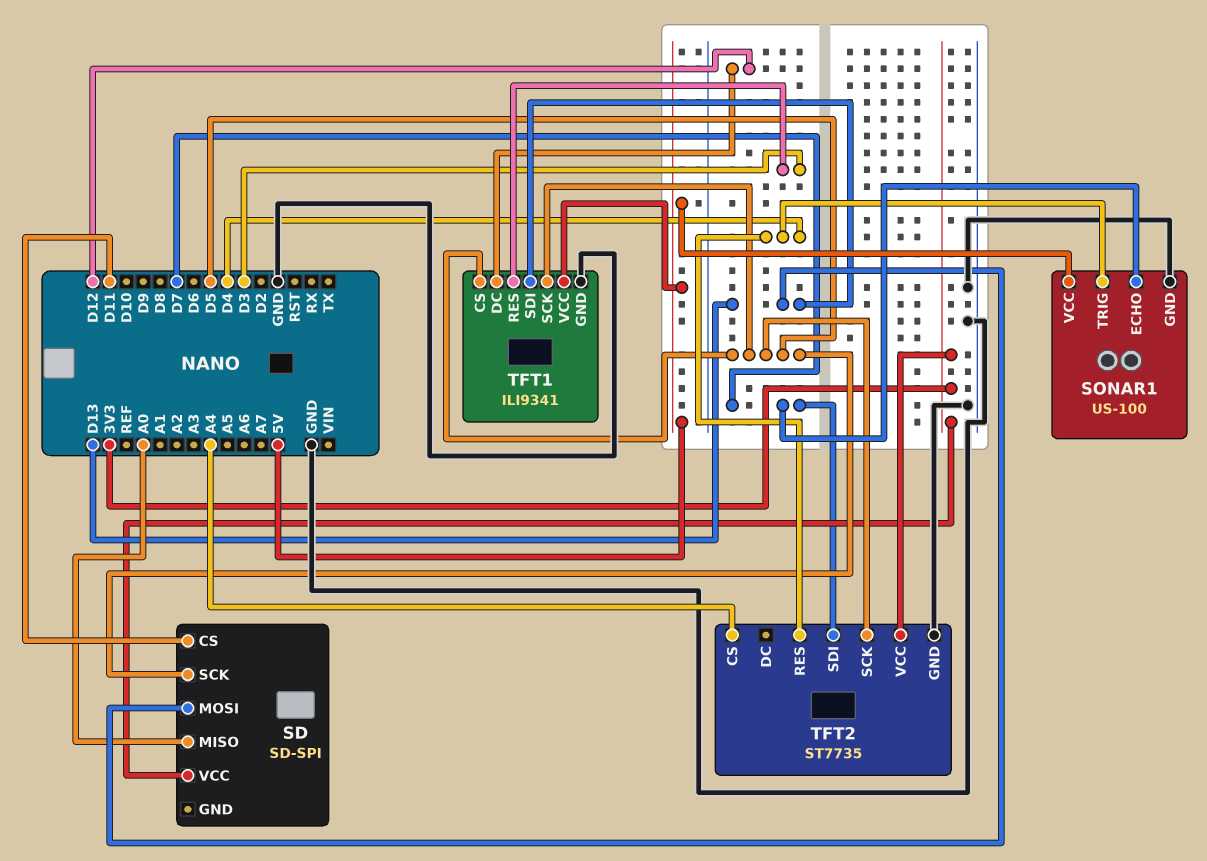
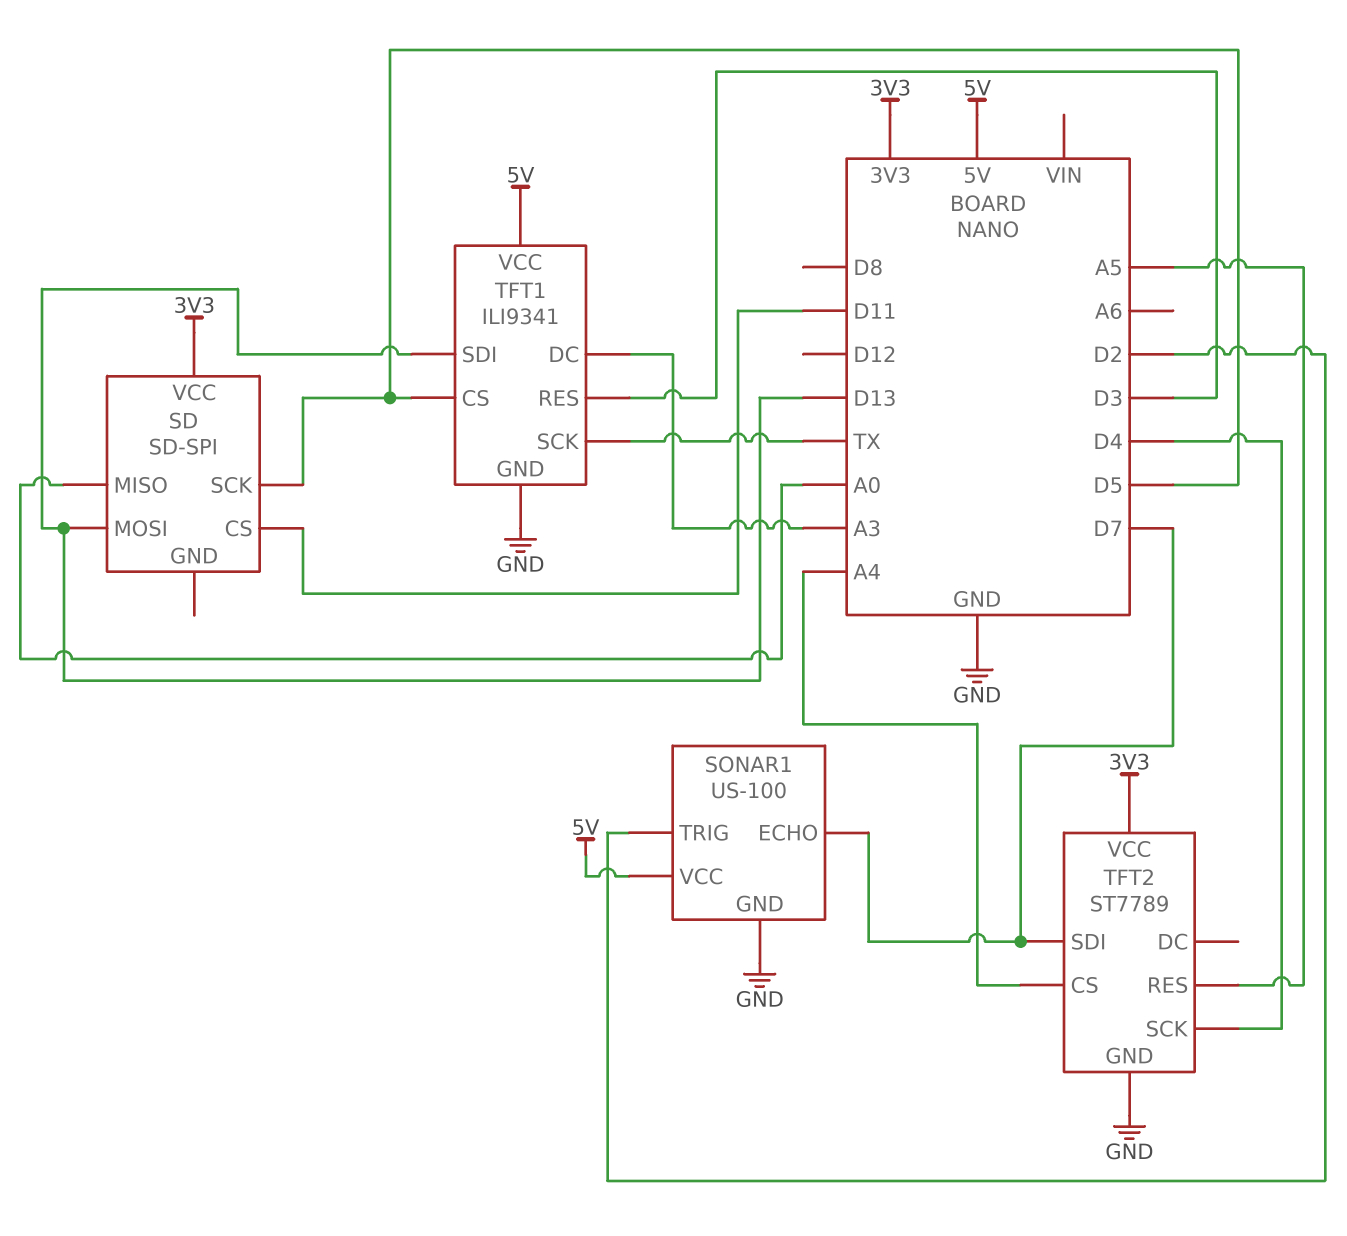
SONAR1 pin TRIG: D4 -> D2
TFT1 pin DC: D12 -> A3
TFT1 pin SCK: D5 -> TX
TFT2: ST7735 -> ST7789
TFT2 pin RES: D4 -> A5
TFT2 pin SCK: D5 -> D4

